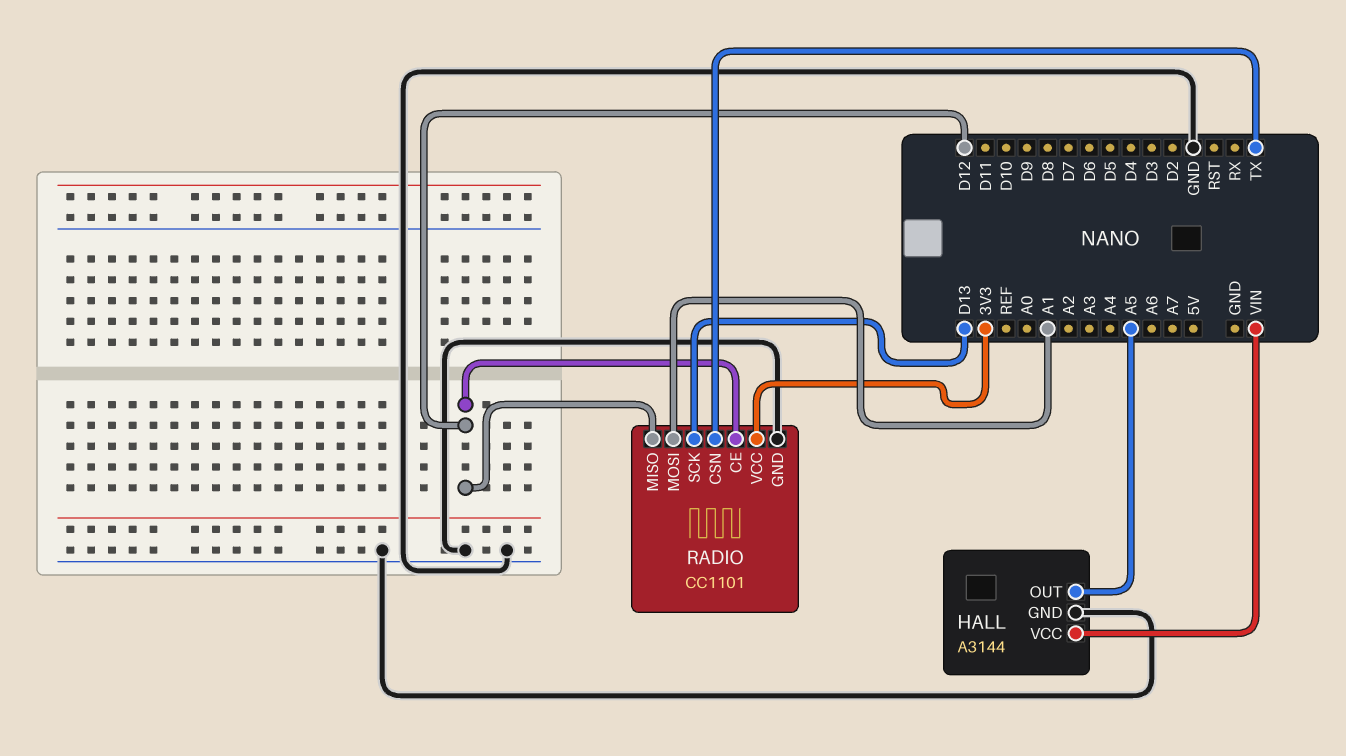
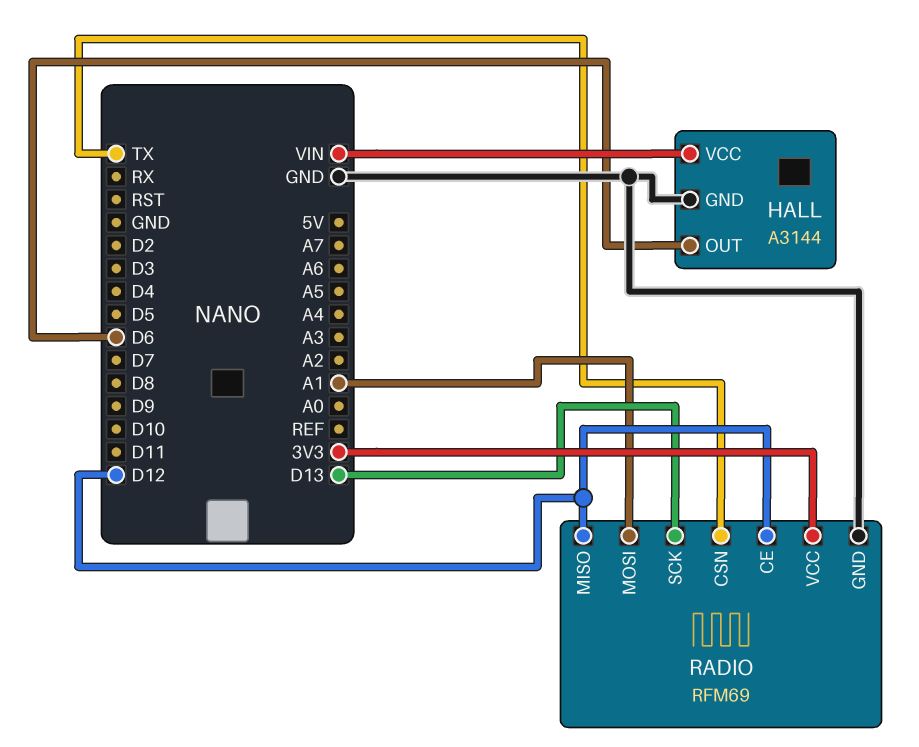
HALL pin OUT: A5 -> D6
RADIO: CC1101 -> RFM69

